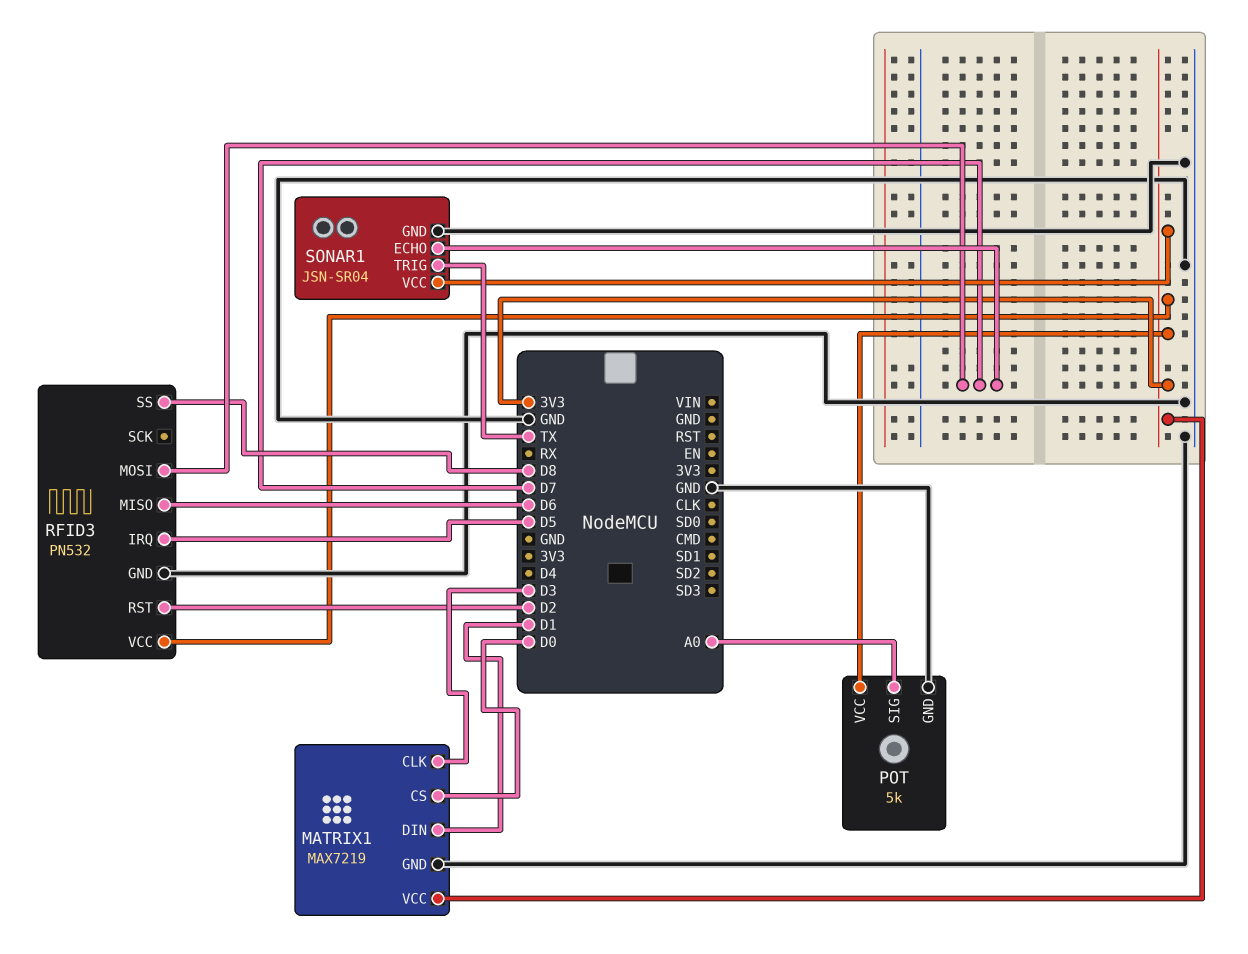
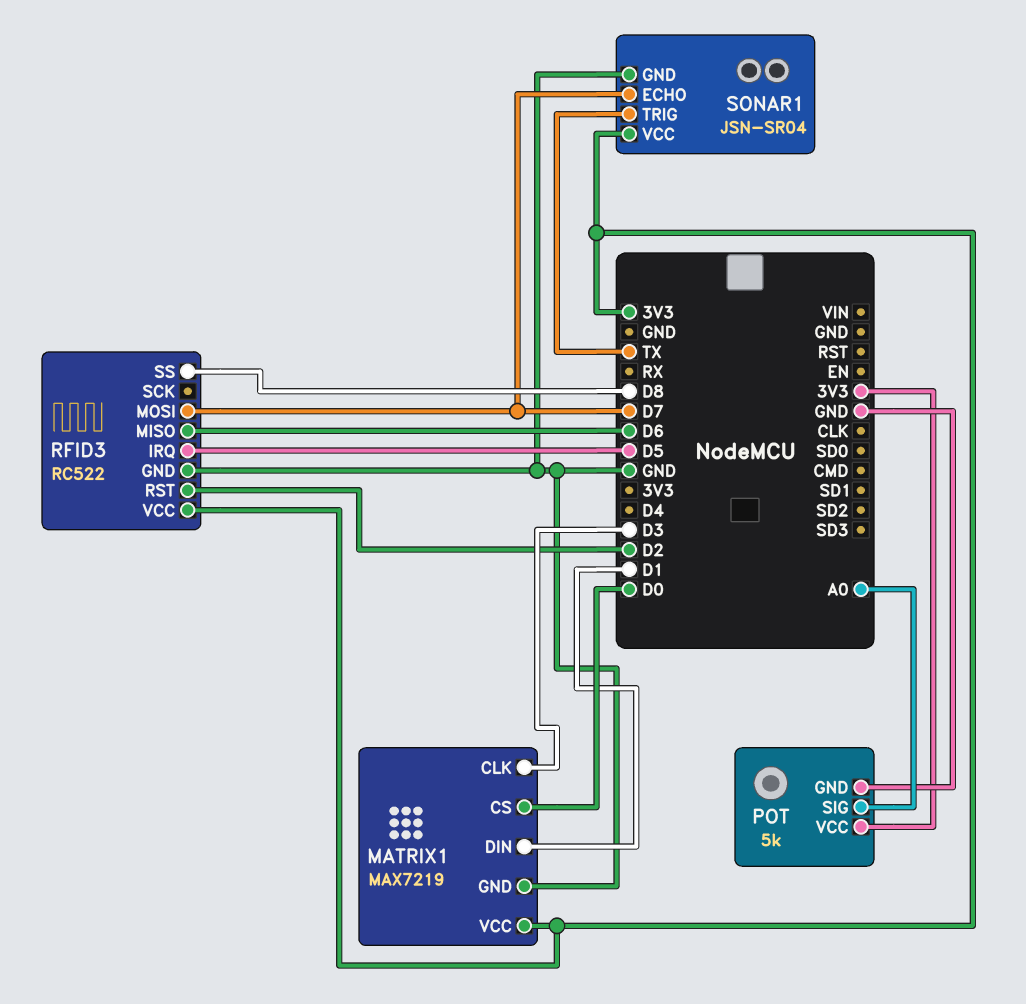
RFID3: PN532 -> RC522

